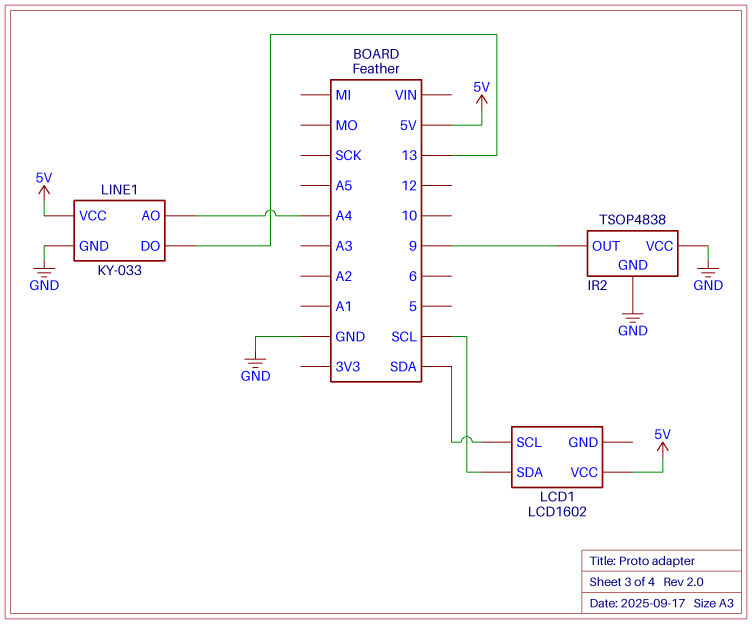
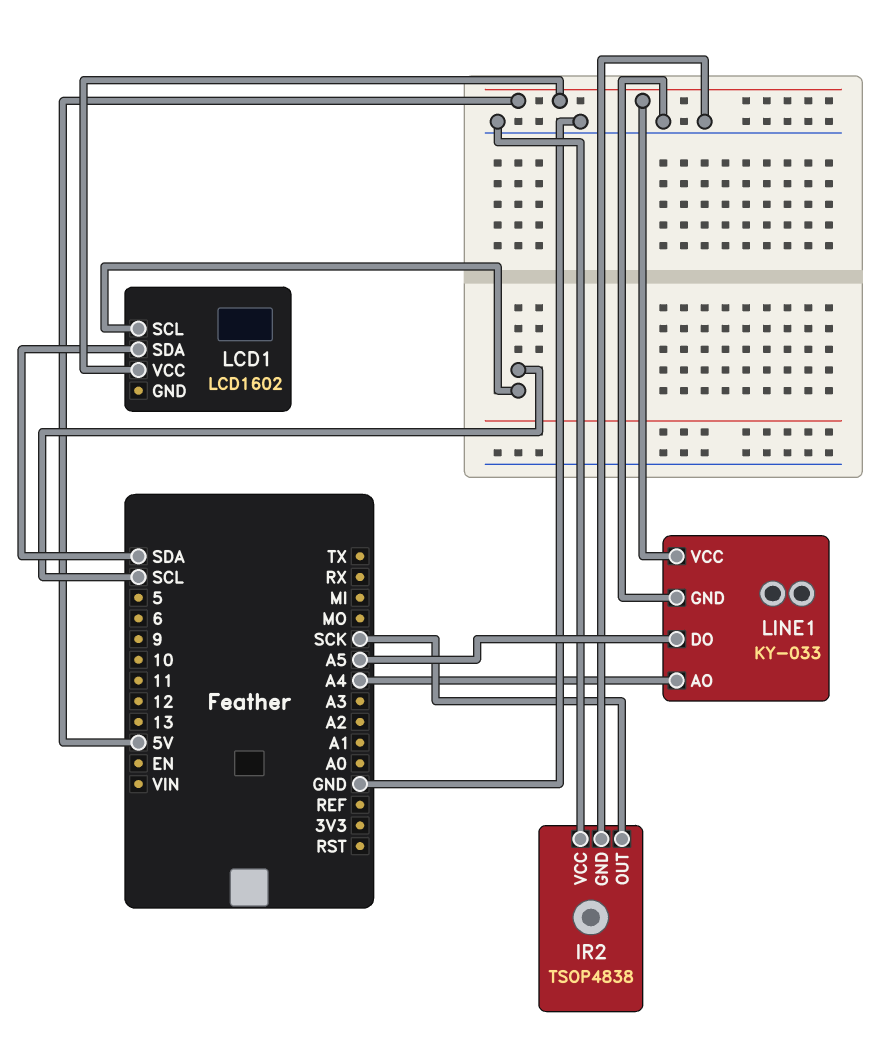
IR2 pin OUT: 9 -> SCK
LCD1 pin SCL: SDA -> SCL
LCD1 pin SDA: SCL -> SDA
LINE1 pin DO: 13 -> A5

